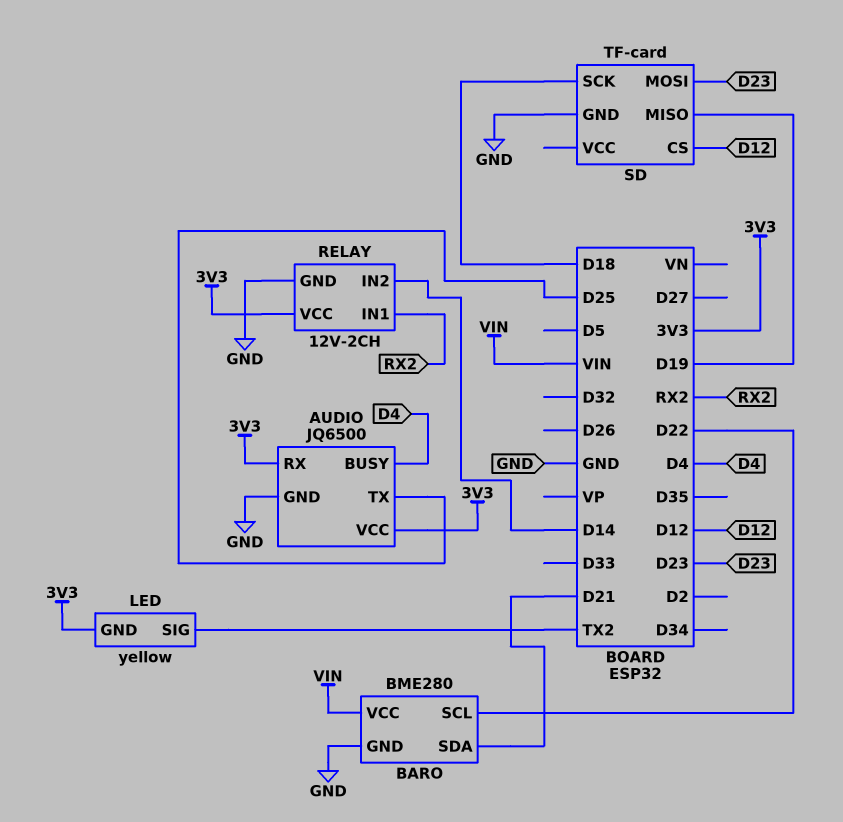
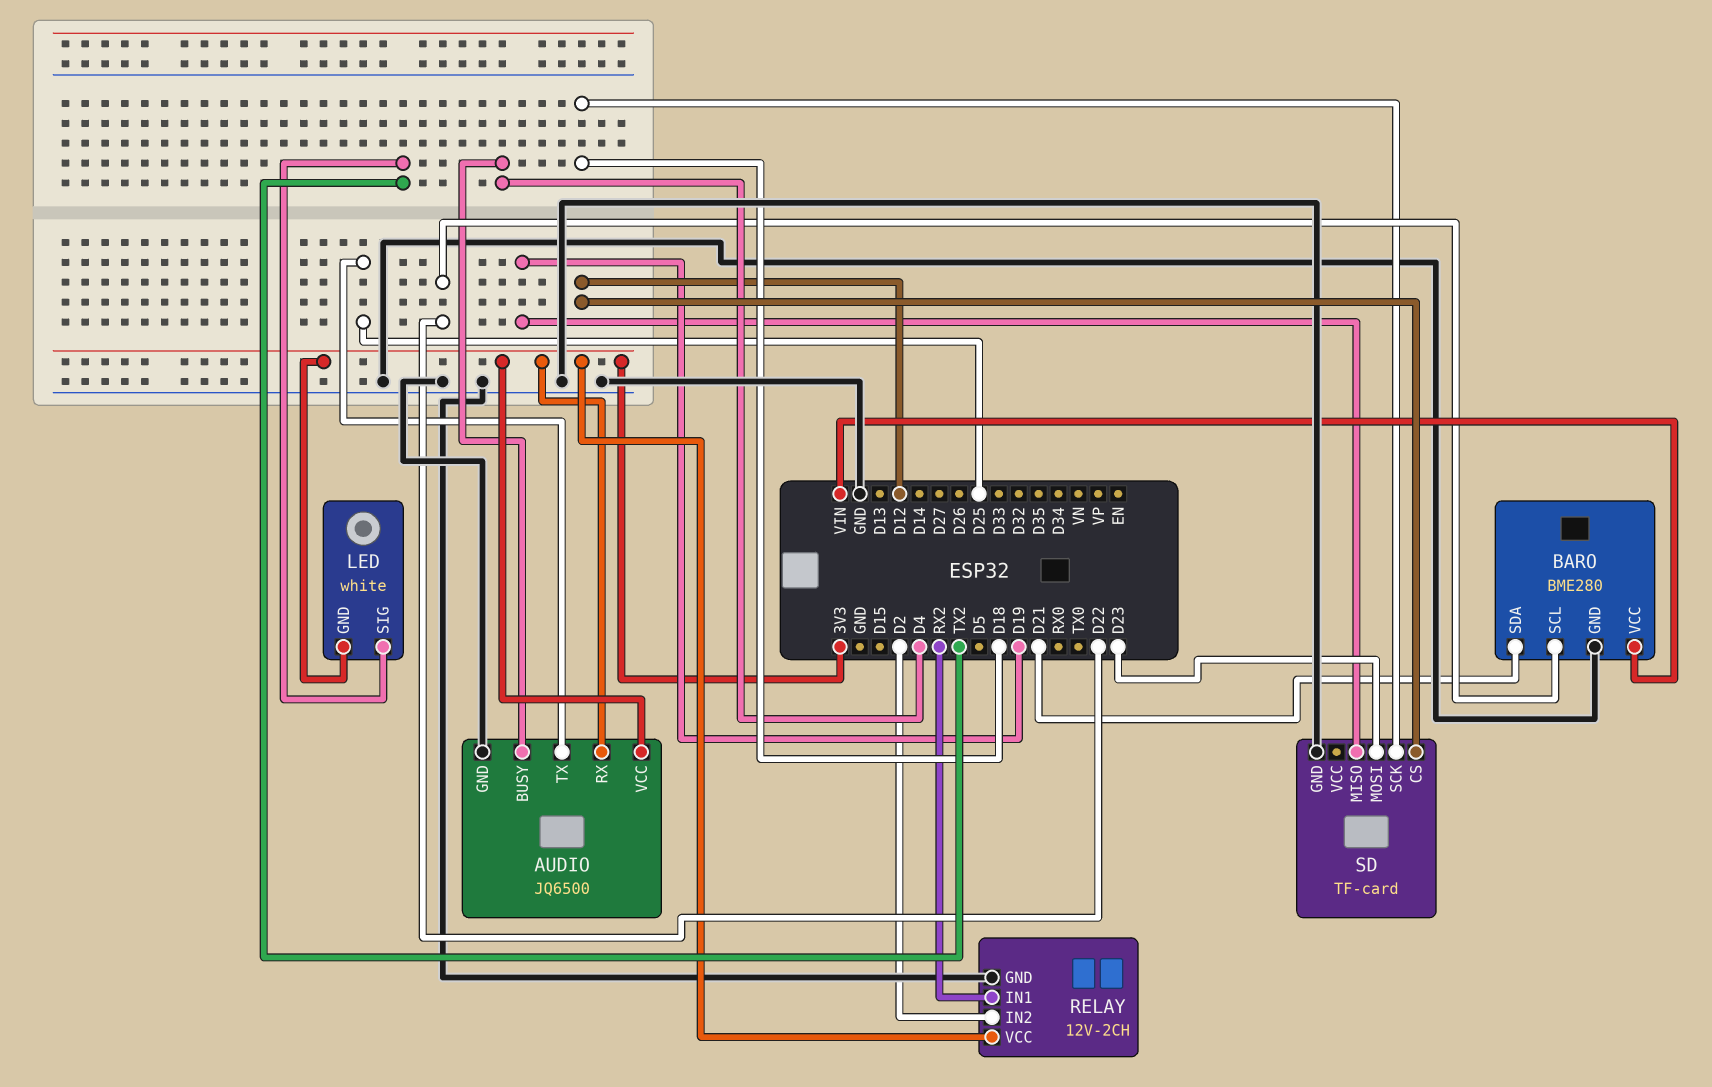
LED: yellow -> white
RELAY pin IN2: D14 -> D2

